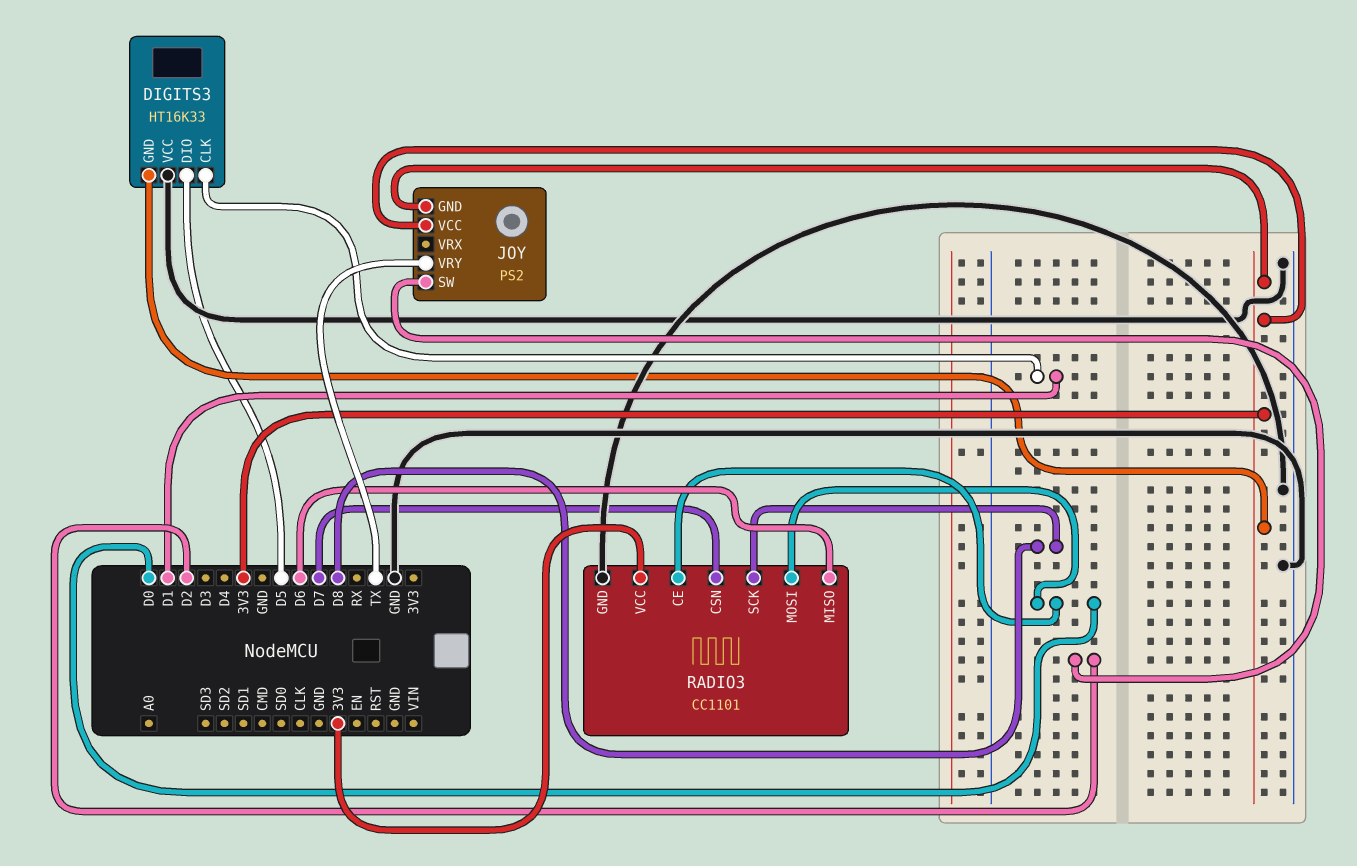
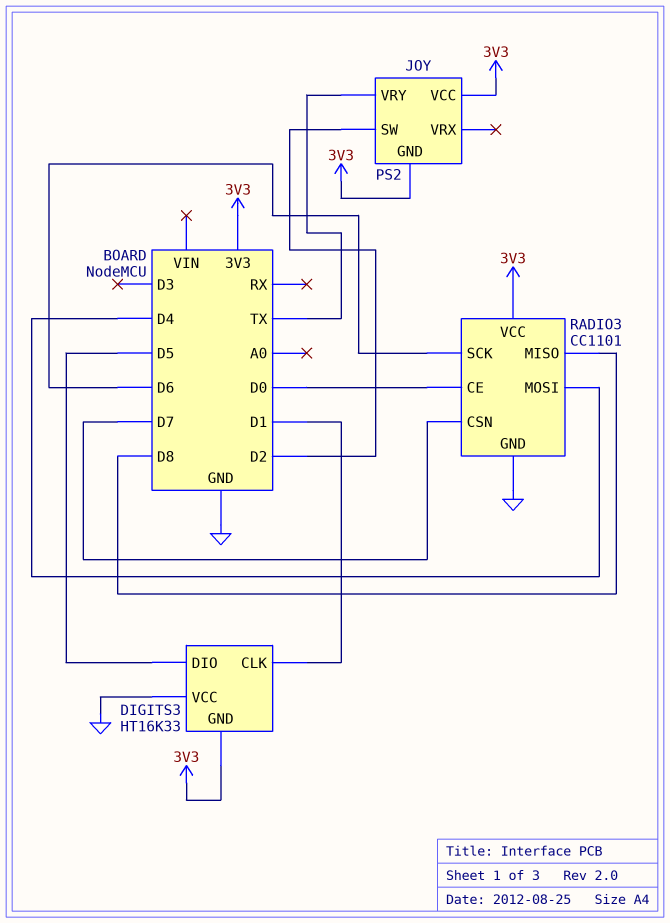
RADIO3 pin MISO: D6 -> D8
RADIO3 pin MOSI: D0 -> D4
RADIO3 pin SCK: D8 -> D6

